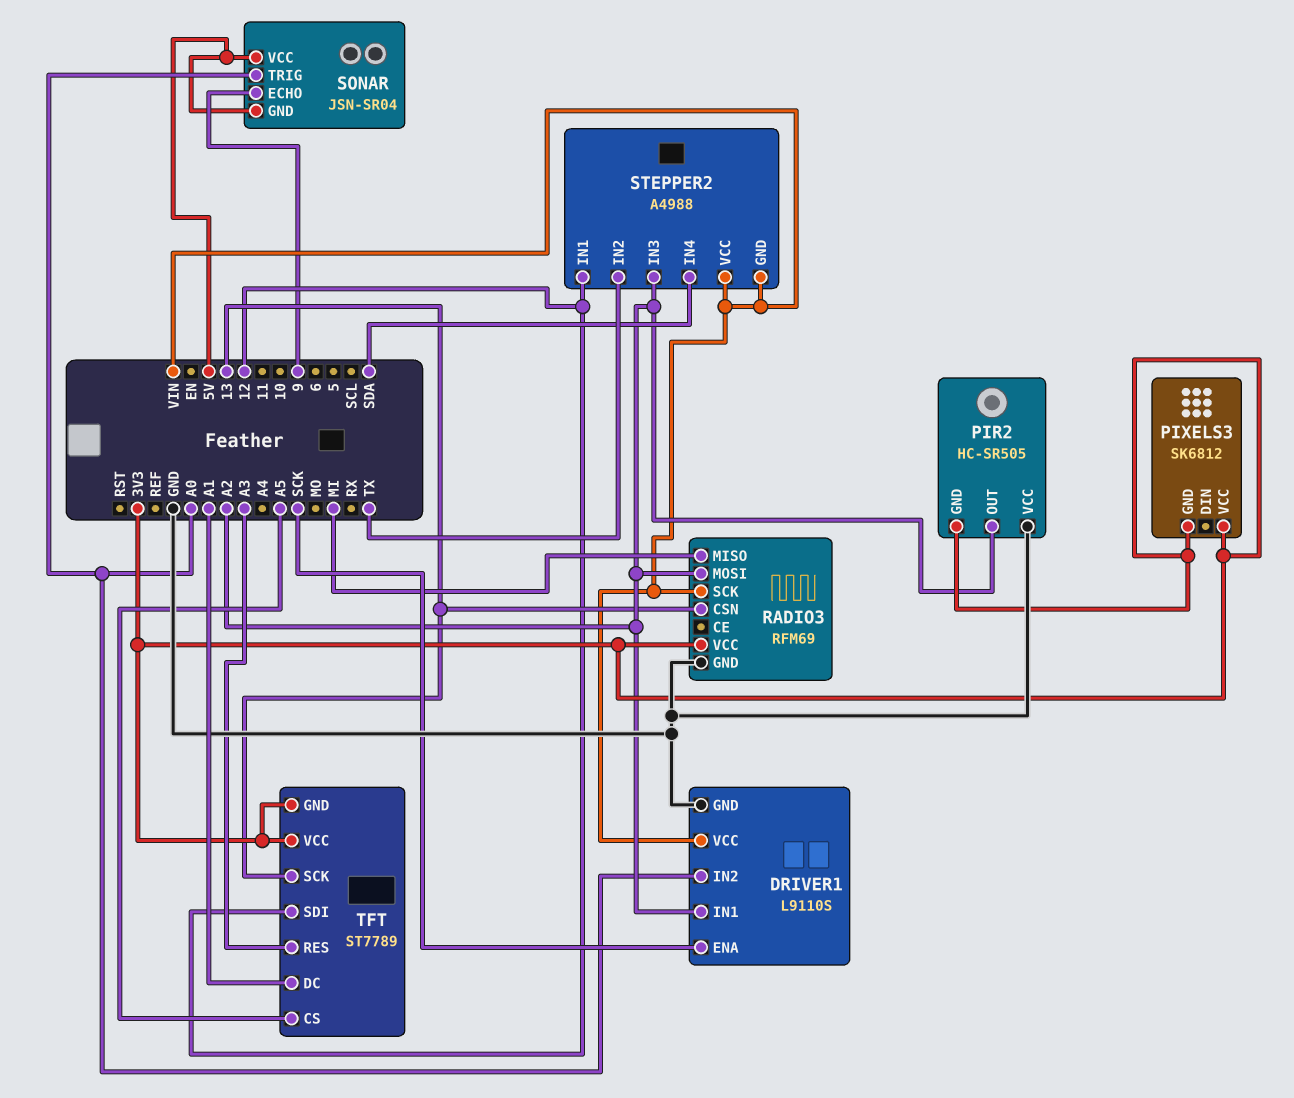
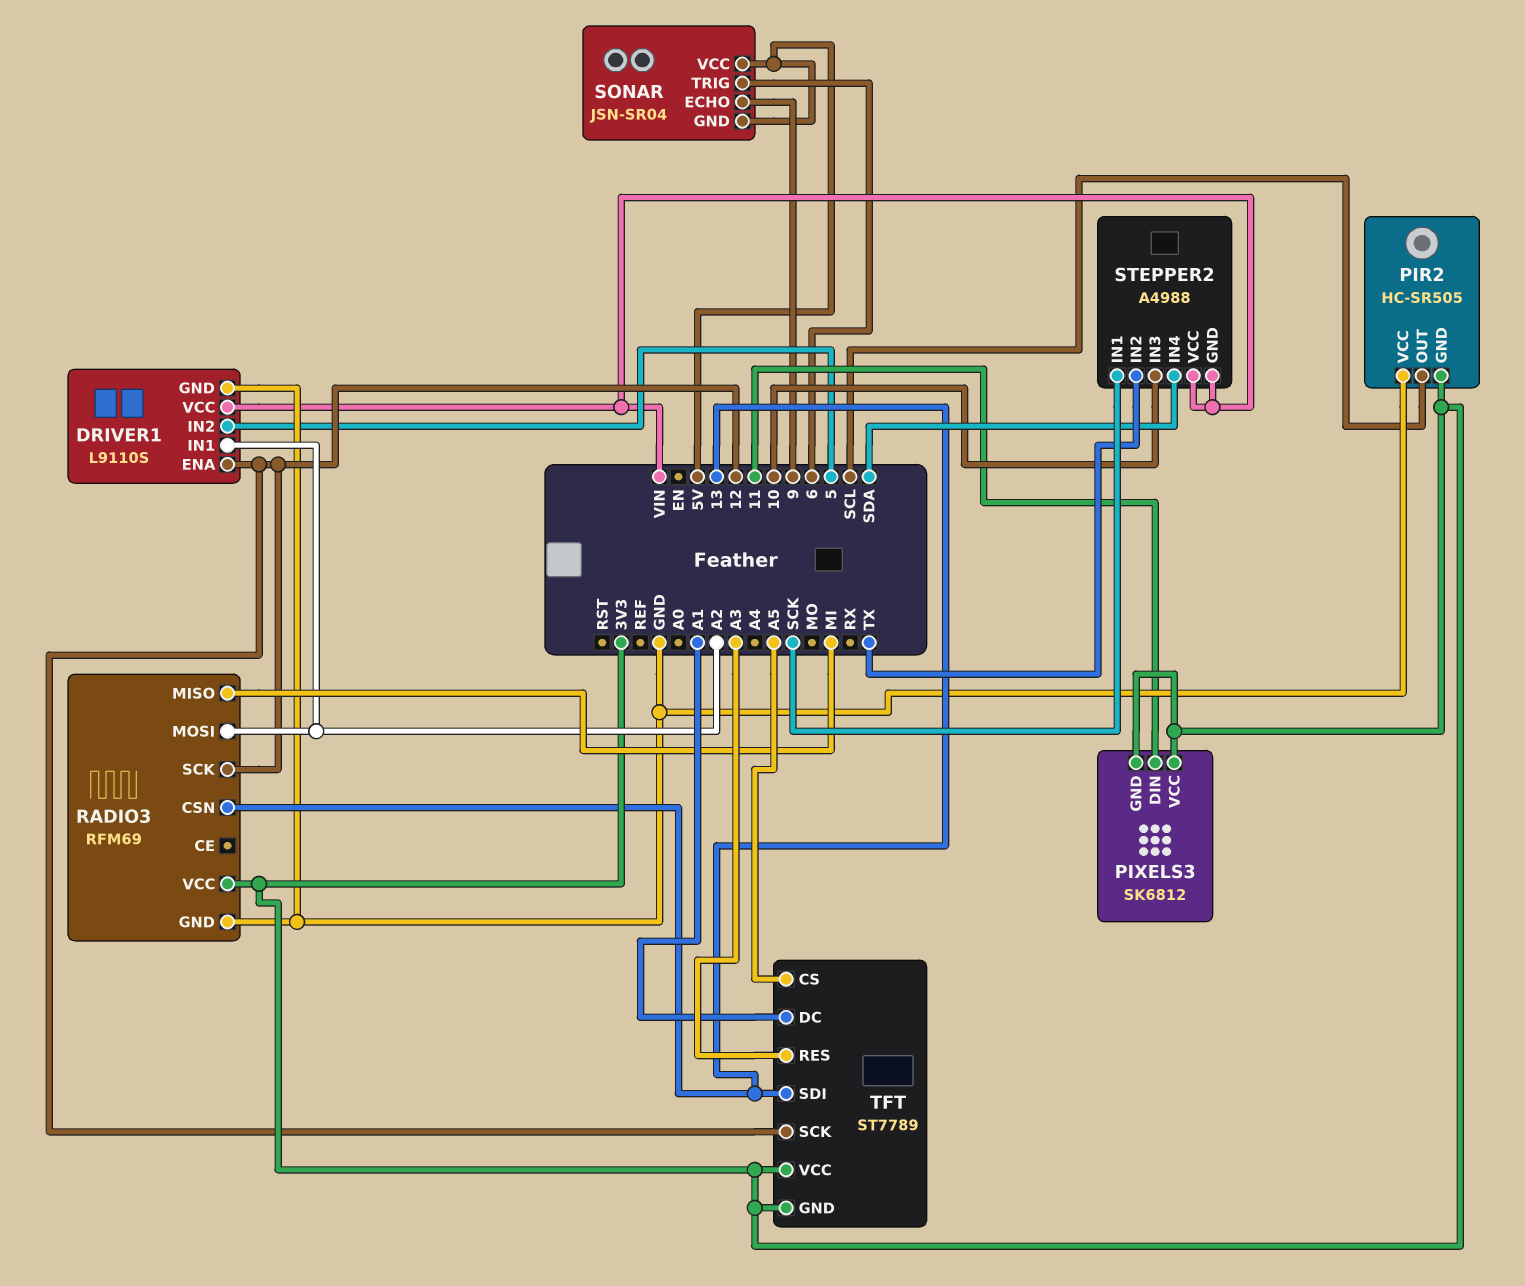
DRIVER1 pin ENA: SCK -> 12
DRIVER1 pin IN2: A0 -> 5
PIR2 pin OUT: A2 -> SCL
PIXELS3 pin DIN: none -> 11
RADIO3 pin SCK: VIN -> 12
SONAR pin TRIG: A0 -> 6
STEPPER2 pin IN1: 12 -> SCK
STEPPER2 pin IN3: A2 -> 10
TFT pin SCK: 13 -> 12
TFT pin SDI: 12 -> 13

